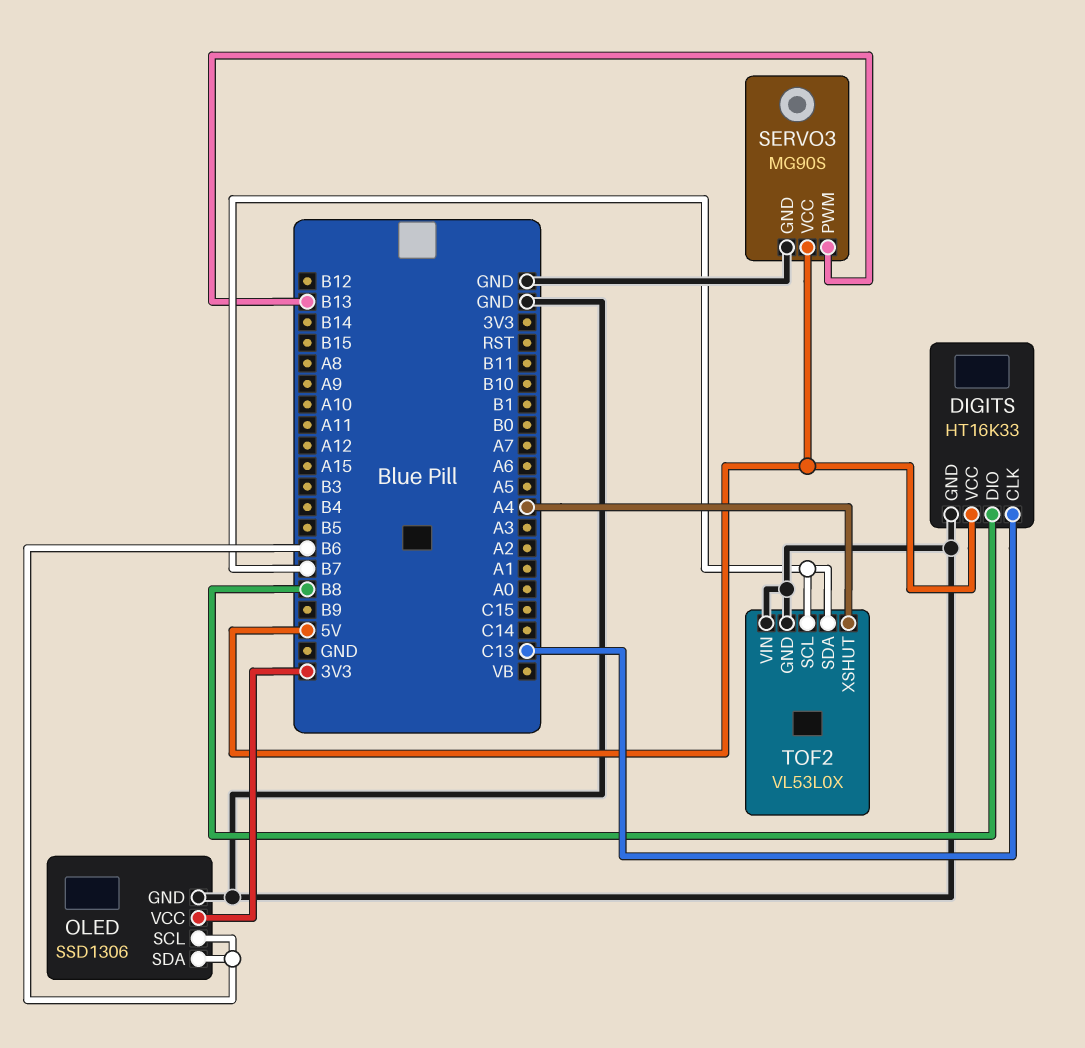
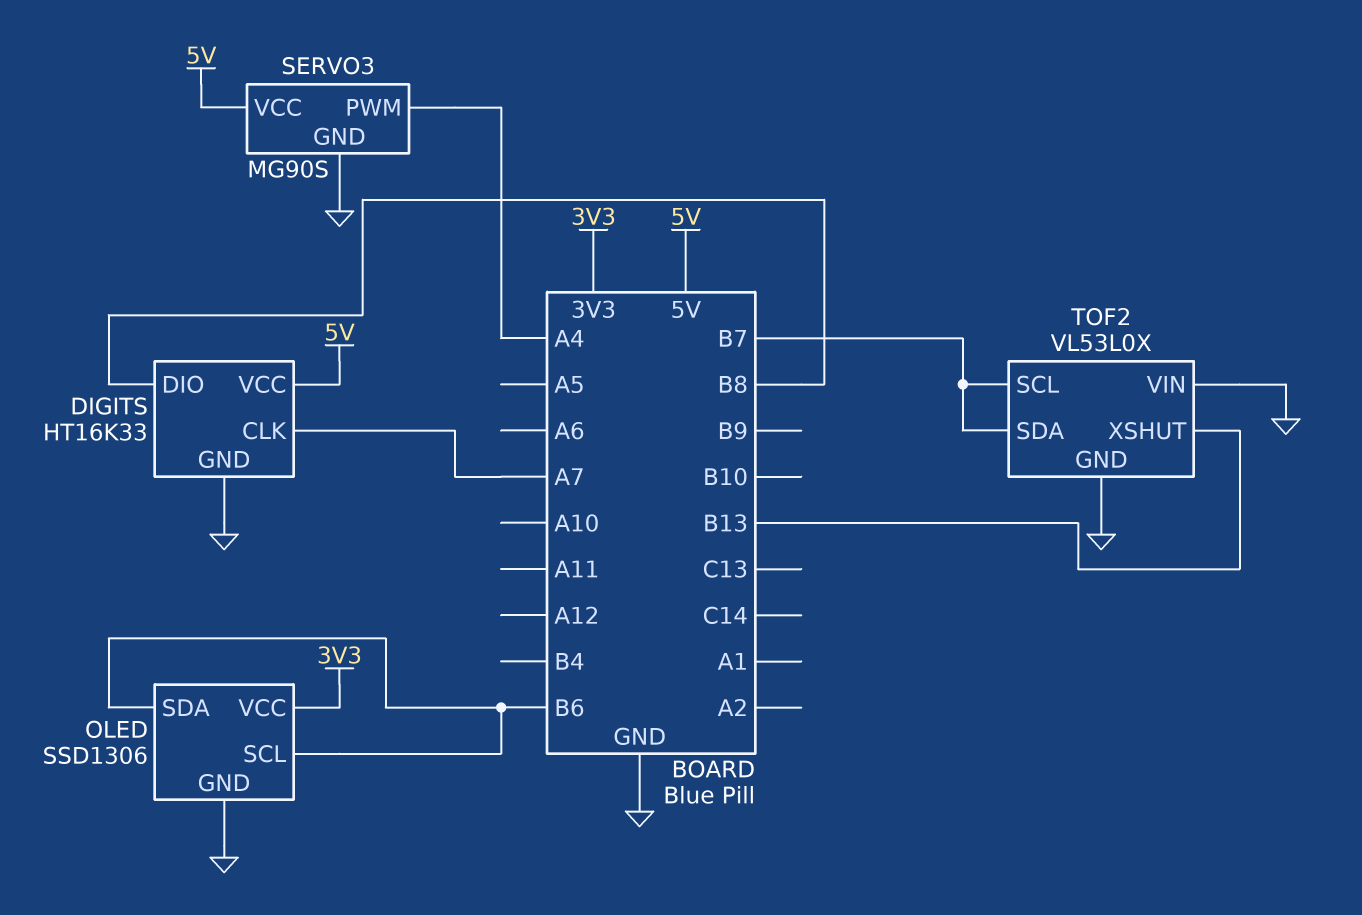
DIGITS pin CLK: C13 -> A7
SERVO3 pin PWM: B13 -> A4
TOF2 pin XSHUT: A4 -> B13

